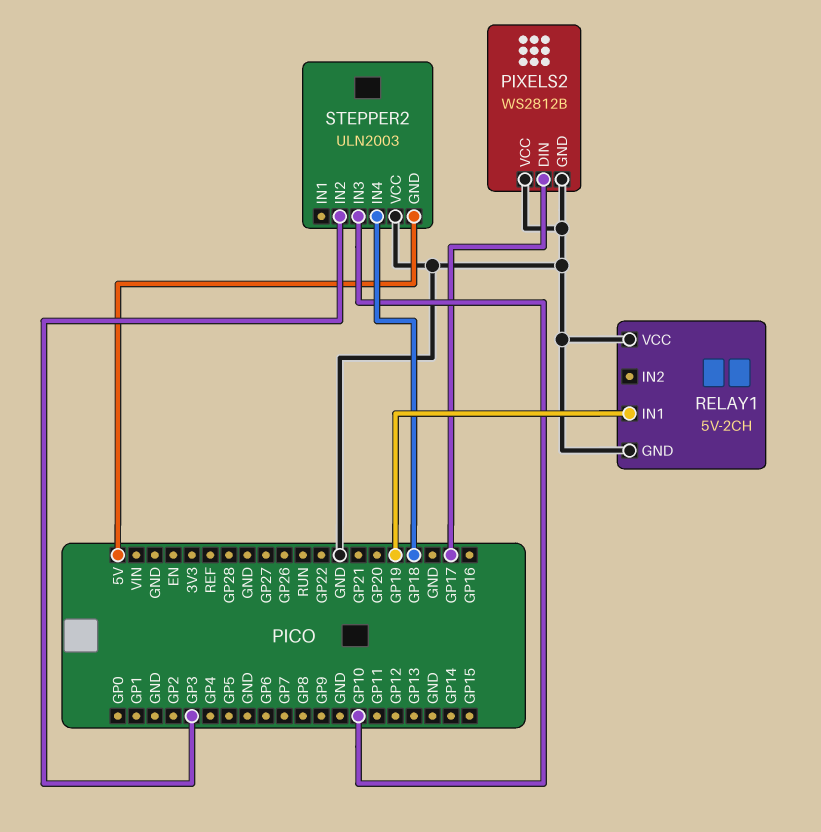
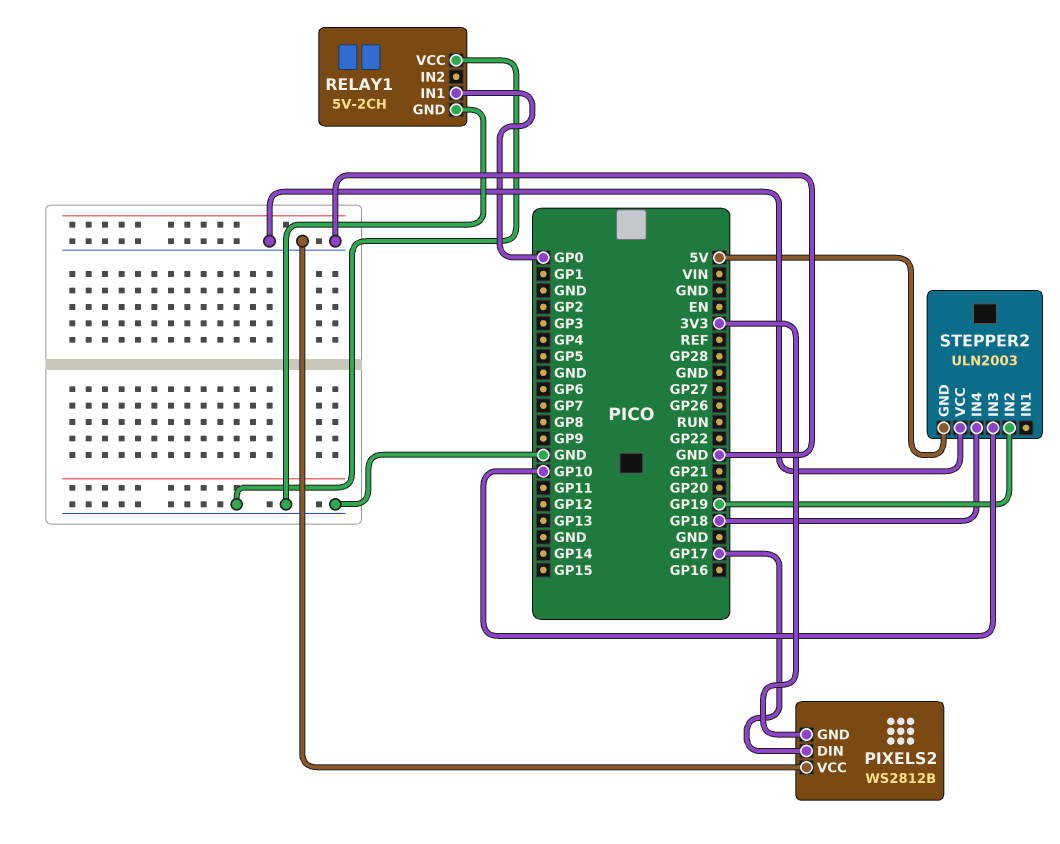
PIXELS2 pin GND: GND -> 3V3
RELAY1 pin IN1: GP19 -> GP0
STEPPER2 pin IN2: GP3 -> GP19

